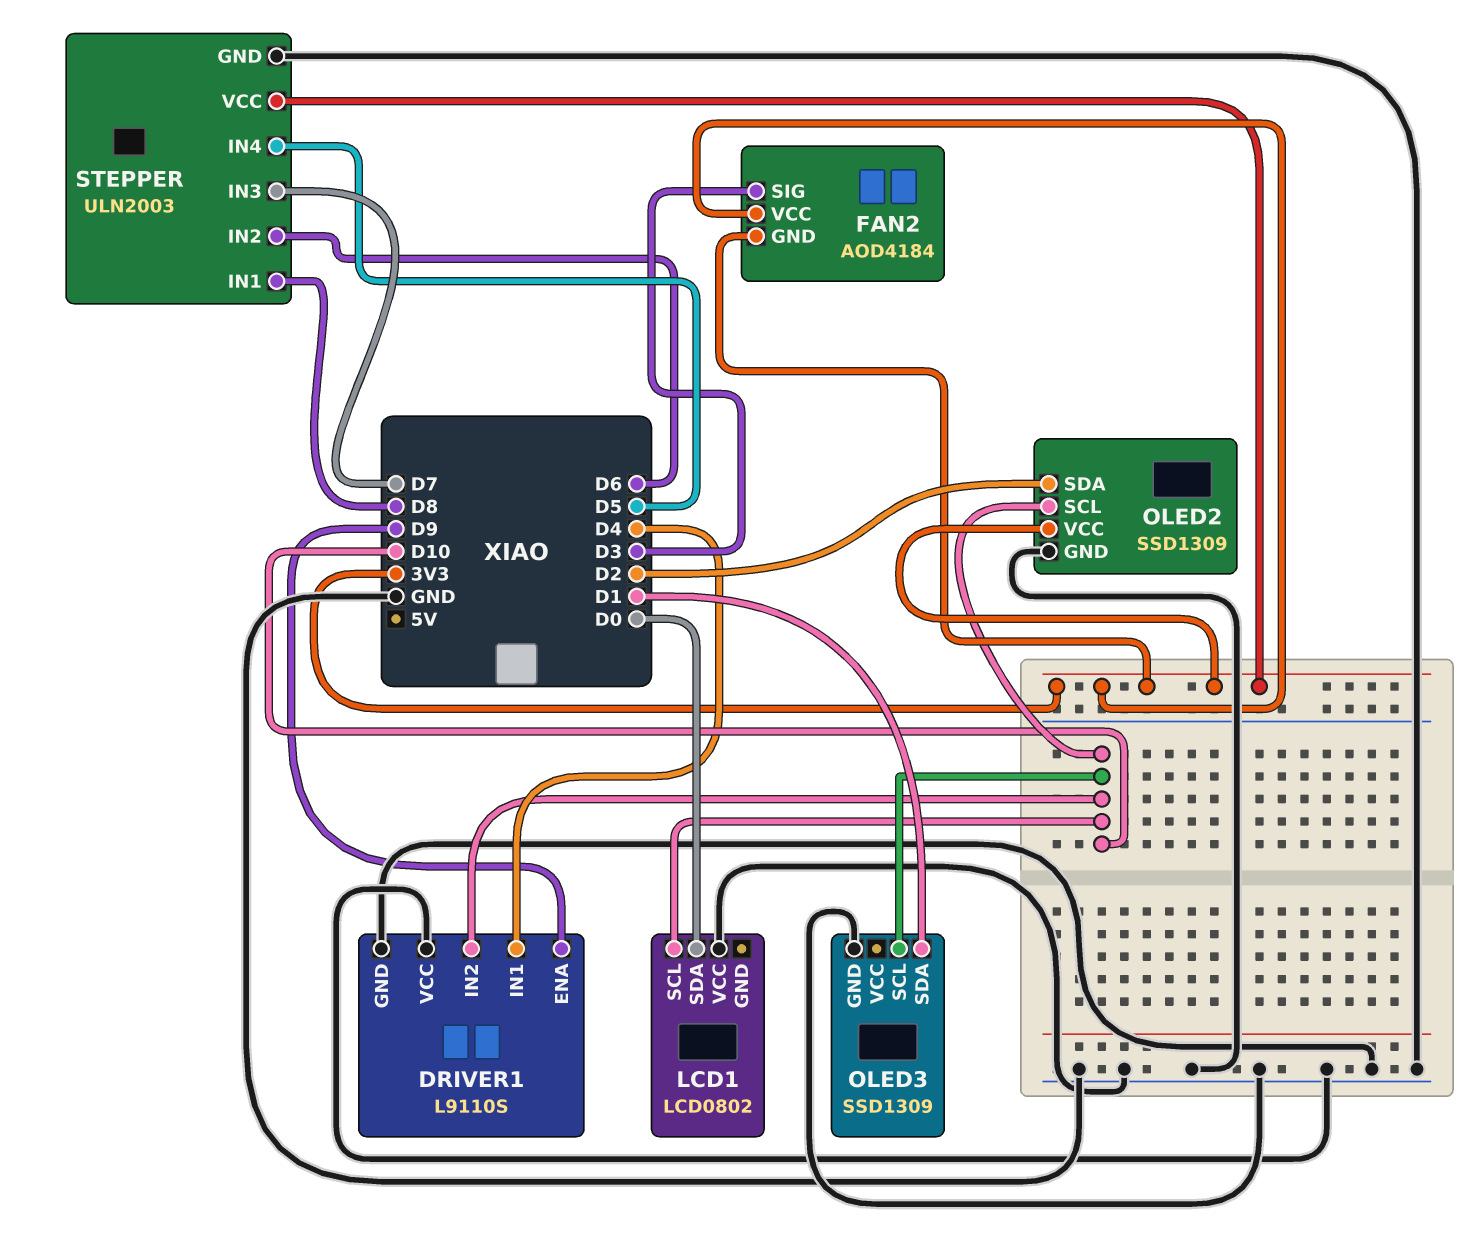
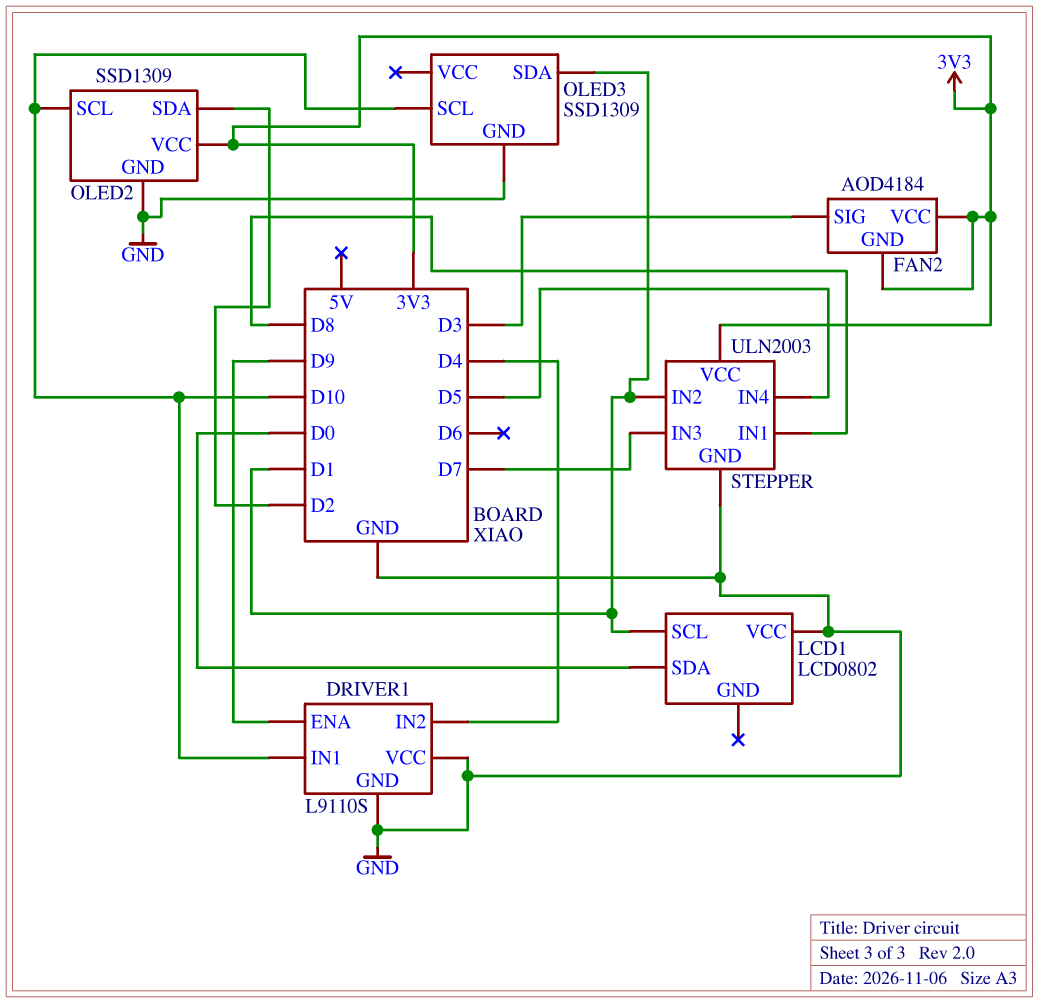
DRIVER1 pin IN1: D4 -> D10
DRIVER1 pin IN2: D10 -> D4
LCD1 pin SCL: D10 -> D1
STEPPER pin IN2: D6 -> D1

